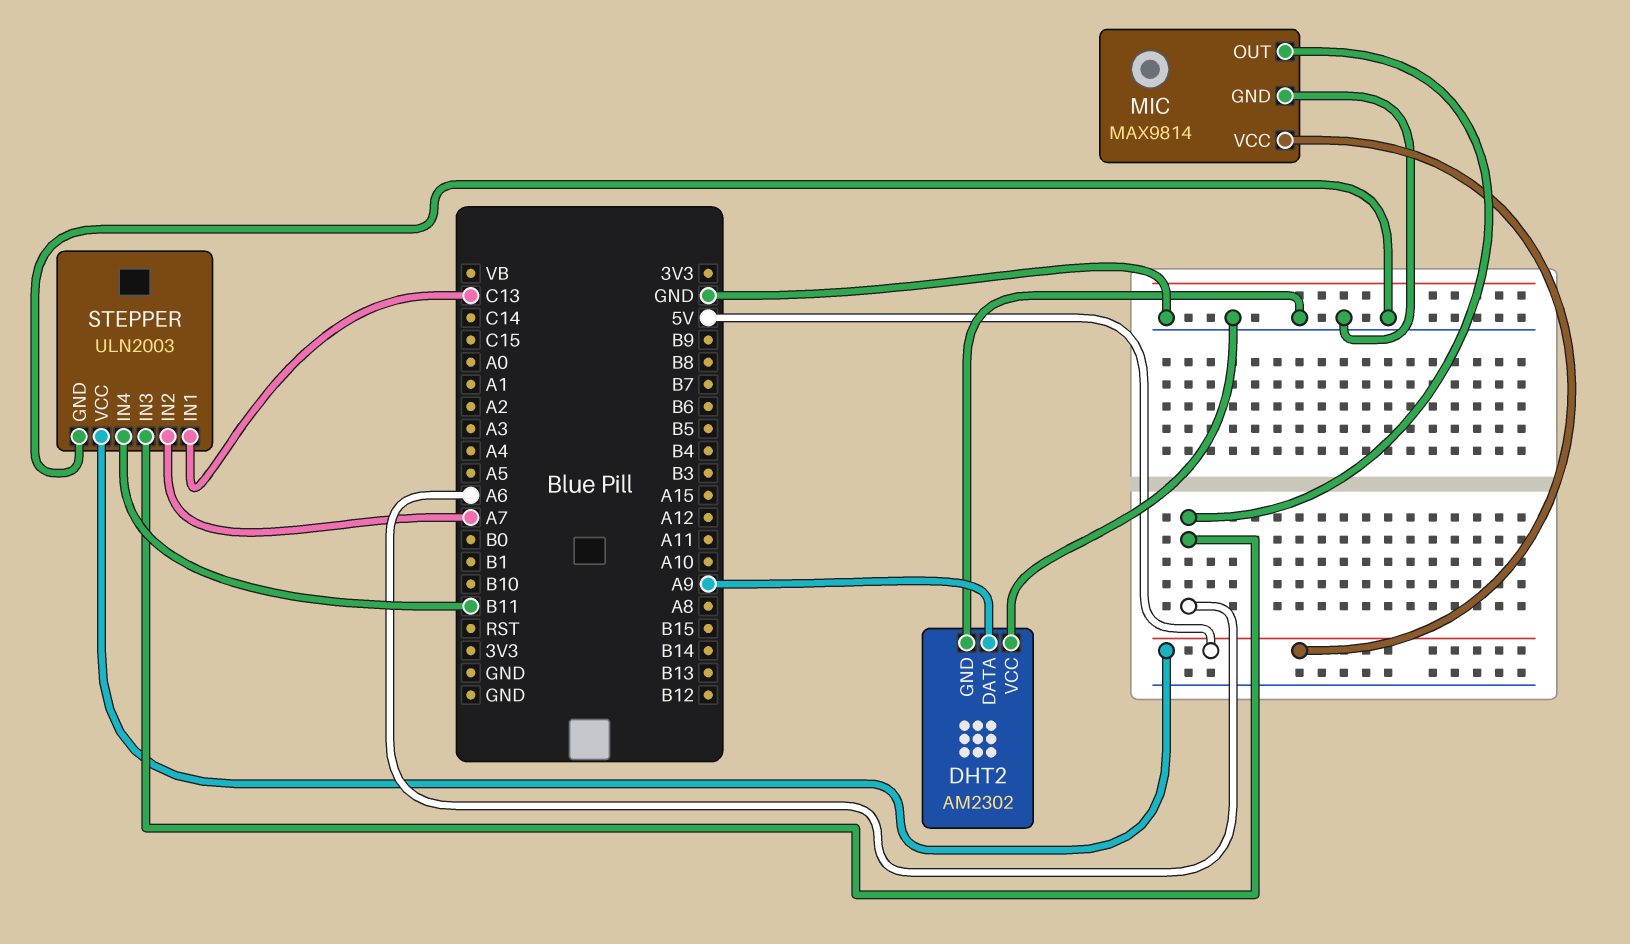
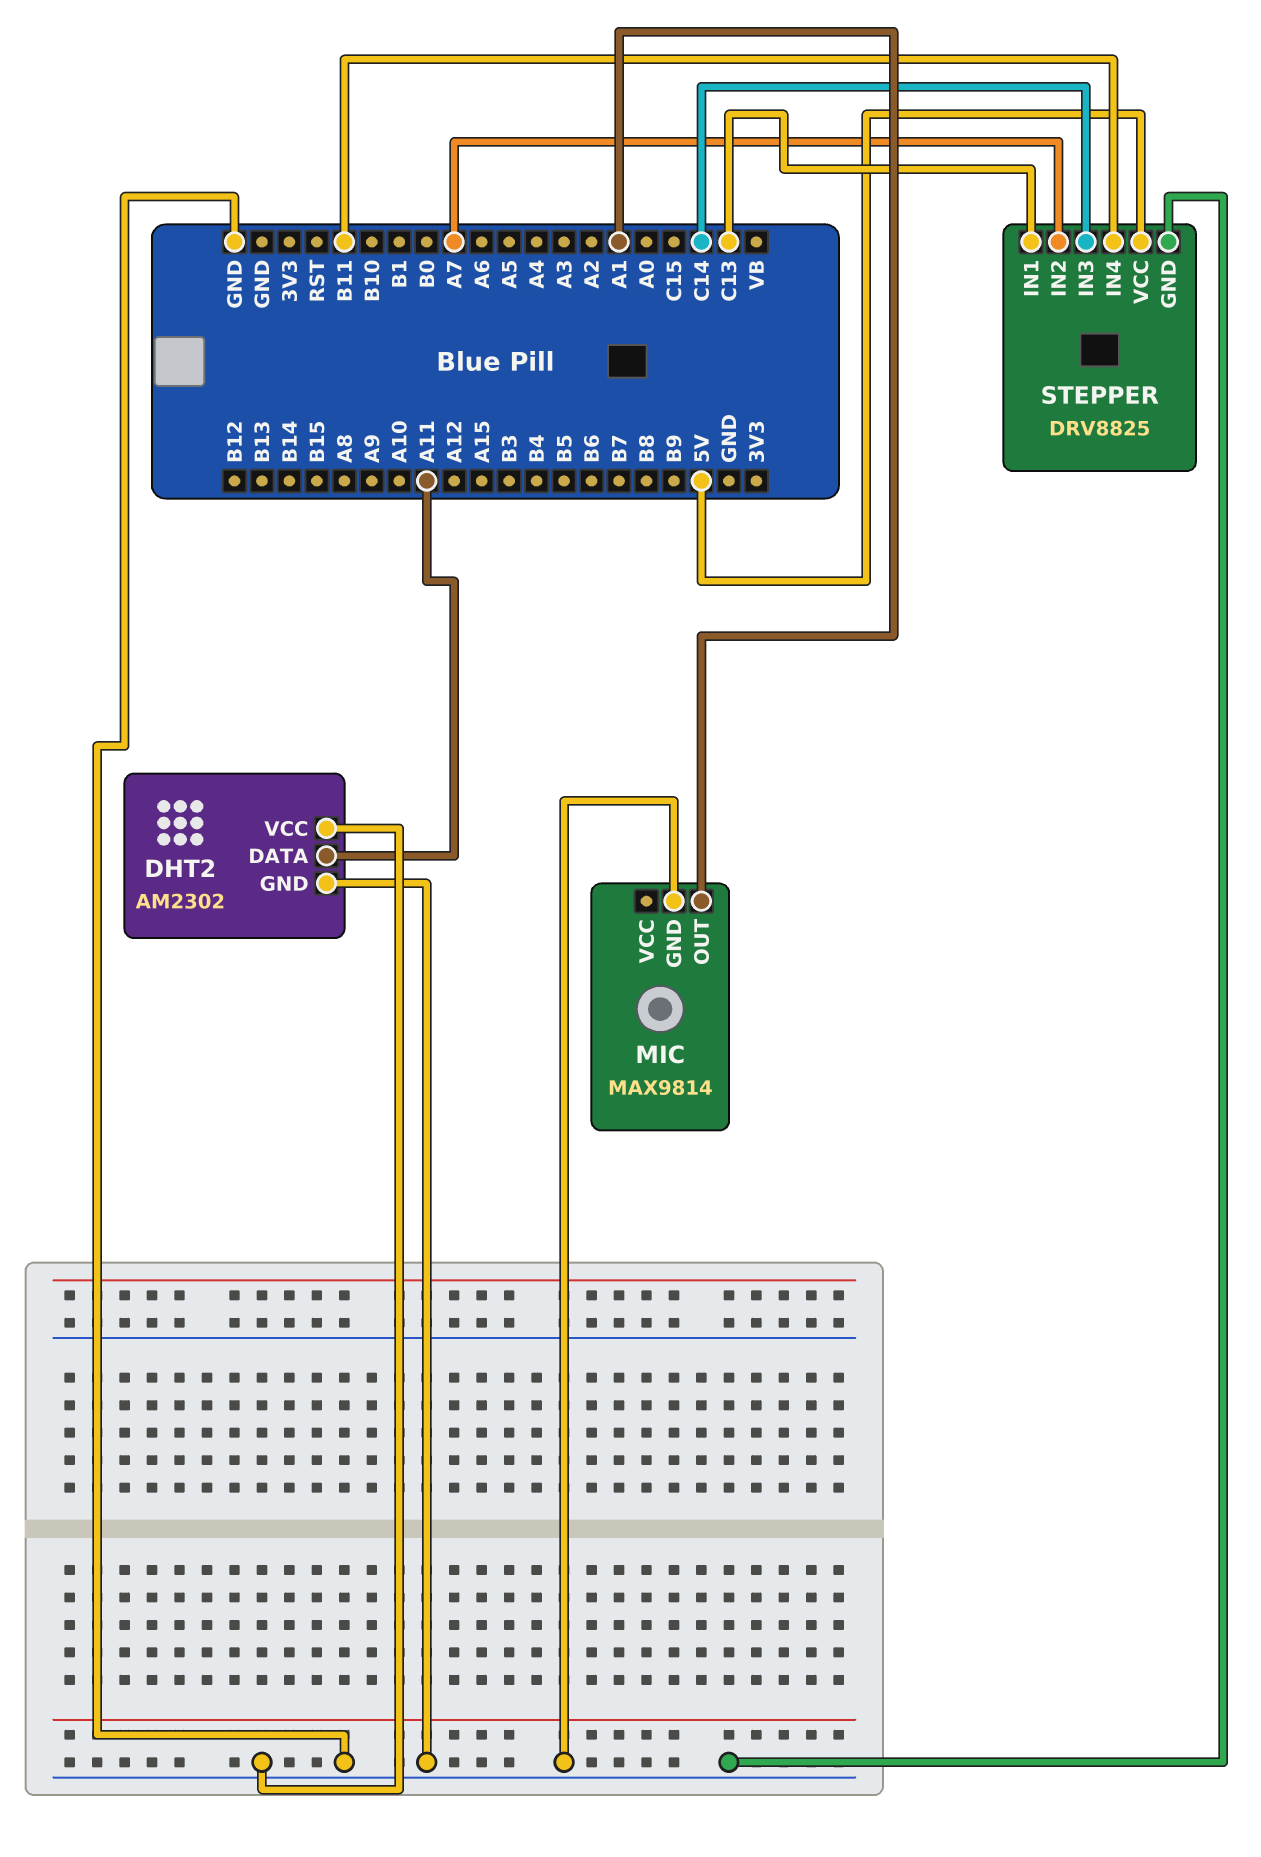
DHT2 pin DATA: A9 -> A11
MIC pin OUT: A6 -> A1
MIC pin VCC: 5V -> none
STEPPER: ULN2003 -> DRV8825
STEPPER pin IN3: A6 -> C14

